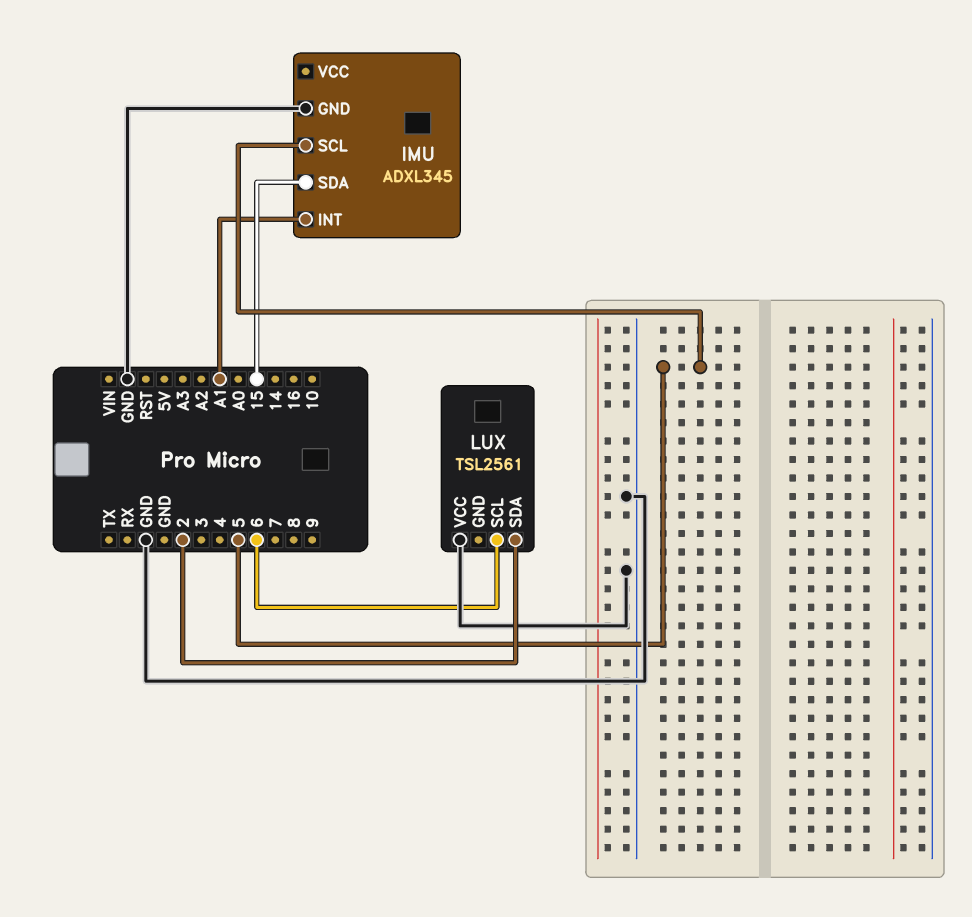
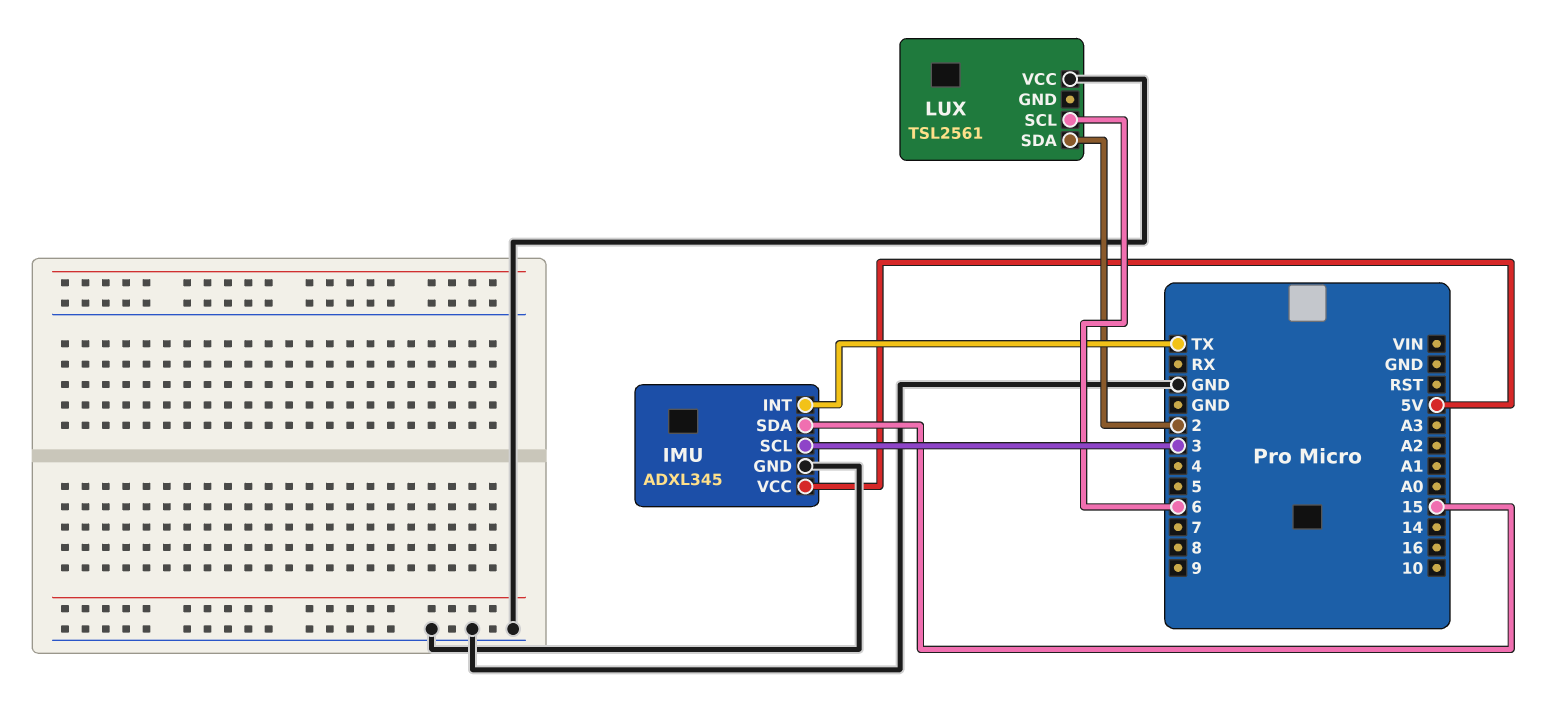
IMU pin INT: A1 -> TX
IMU pin SCL: 5 -> 3
IMU pin VCC: none -> 5V

